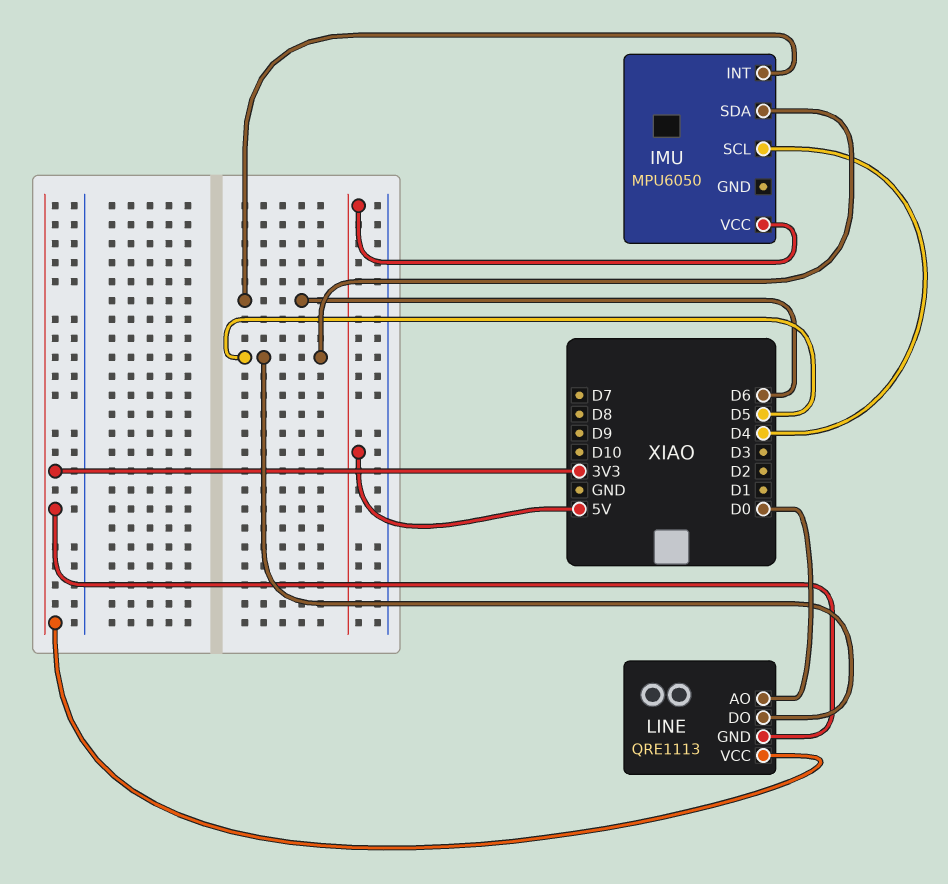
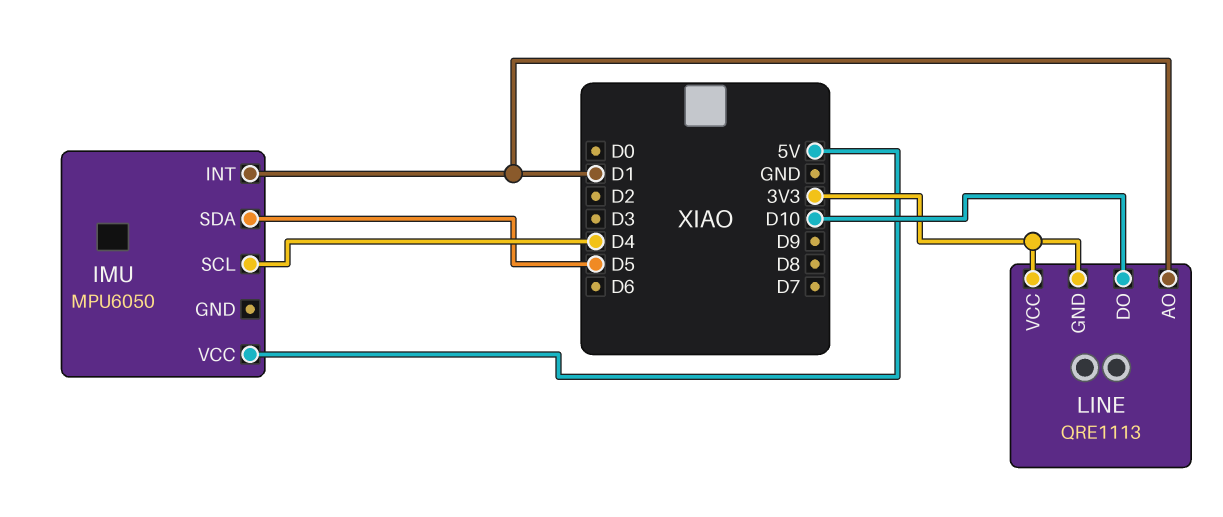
IMU pin INT: D6 -> D1
LINE pin AO: D0 -> D1
LINE pin DO: D5 -> D10

